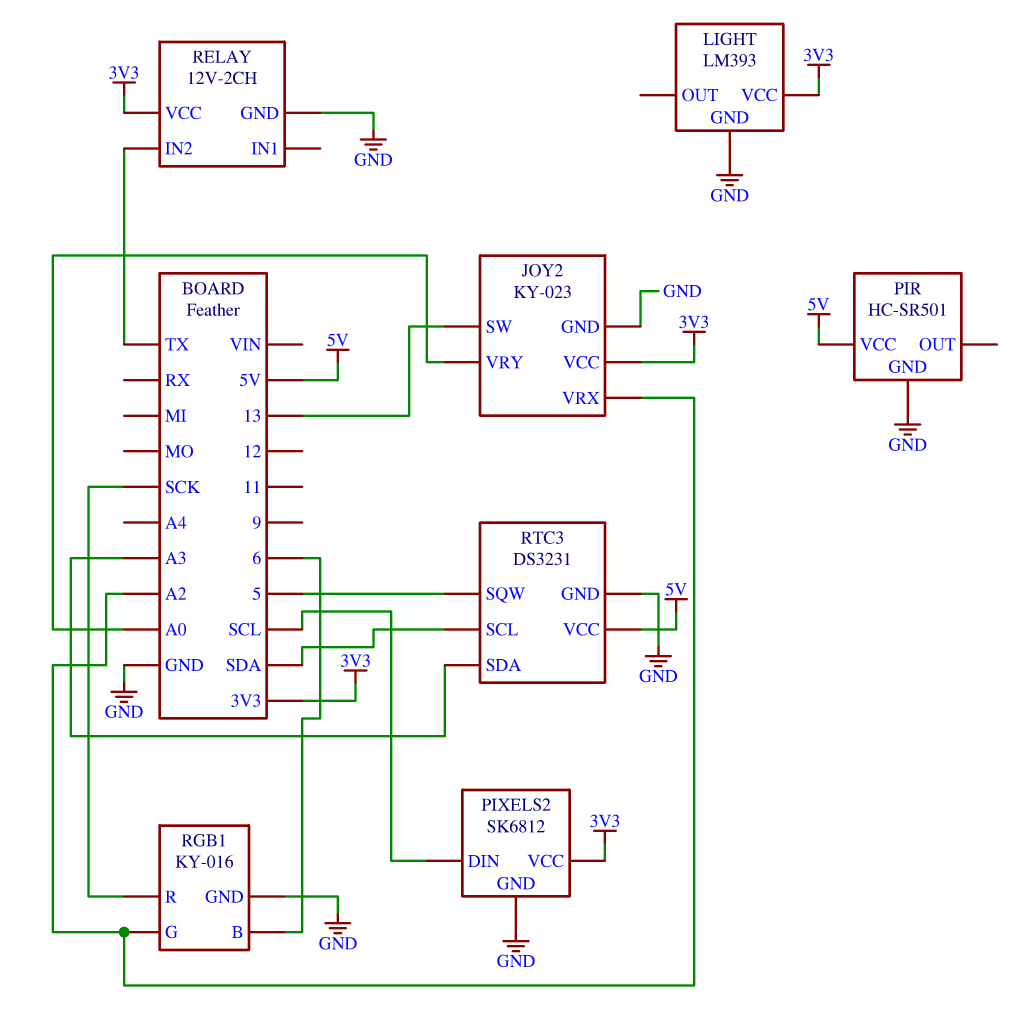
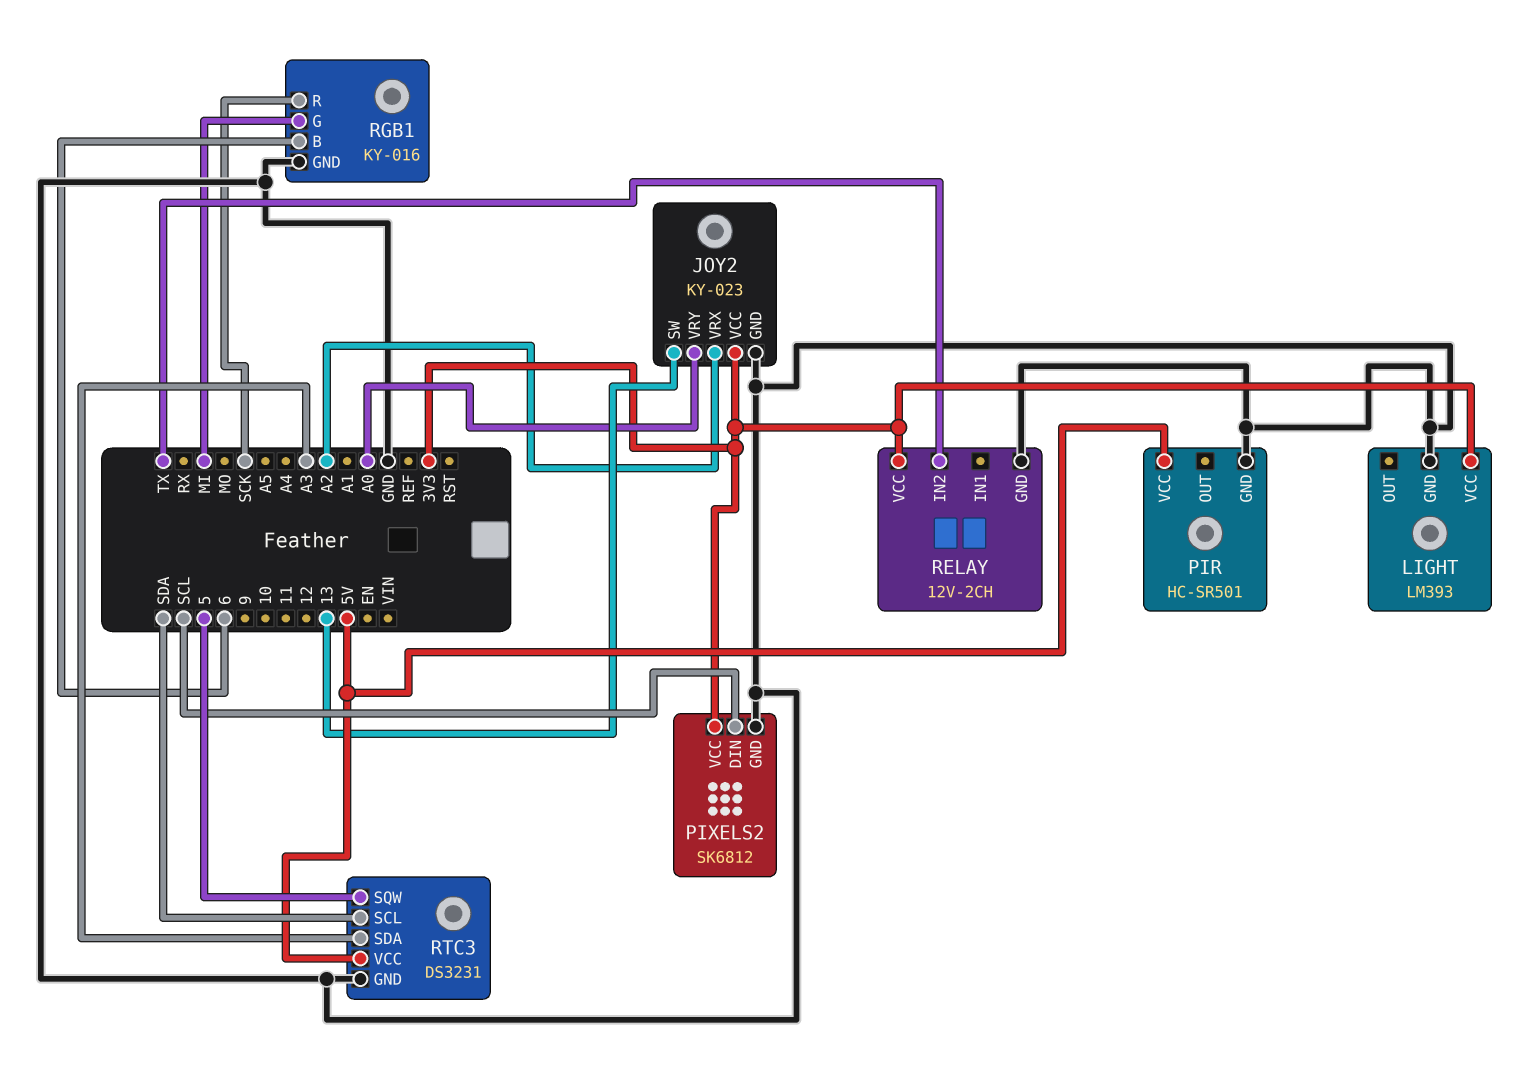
RGB1 pin G: A2 -> MI

